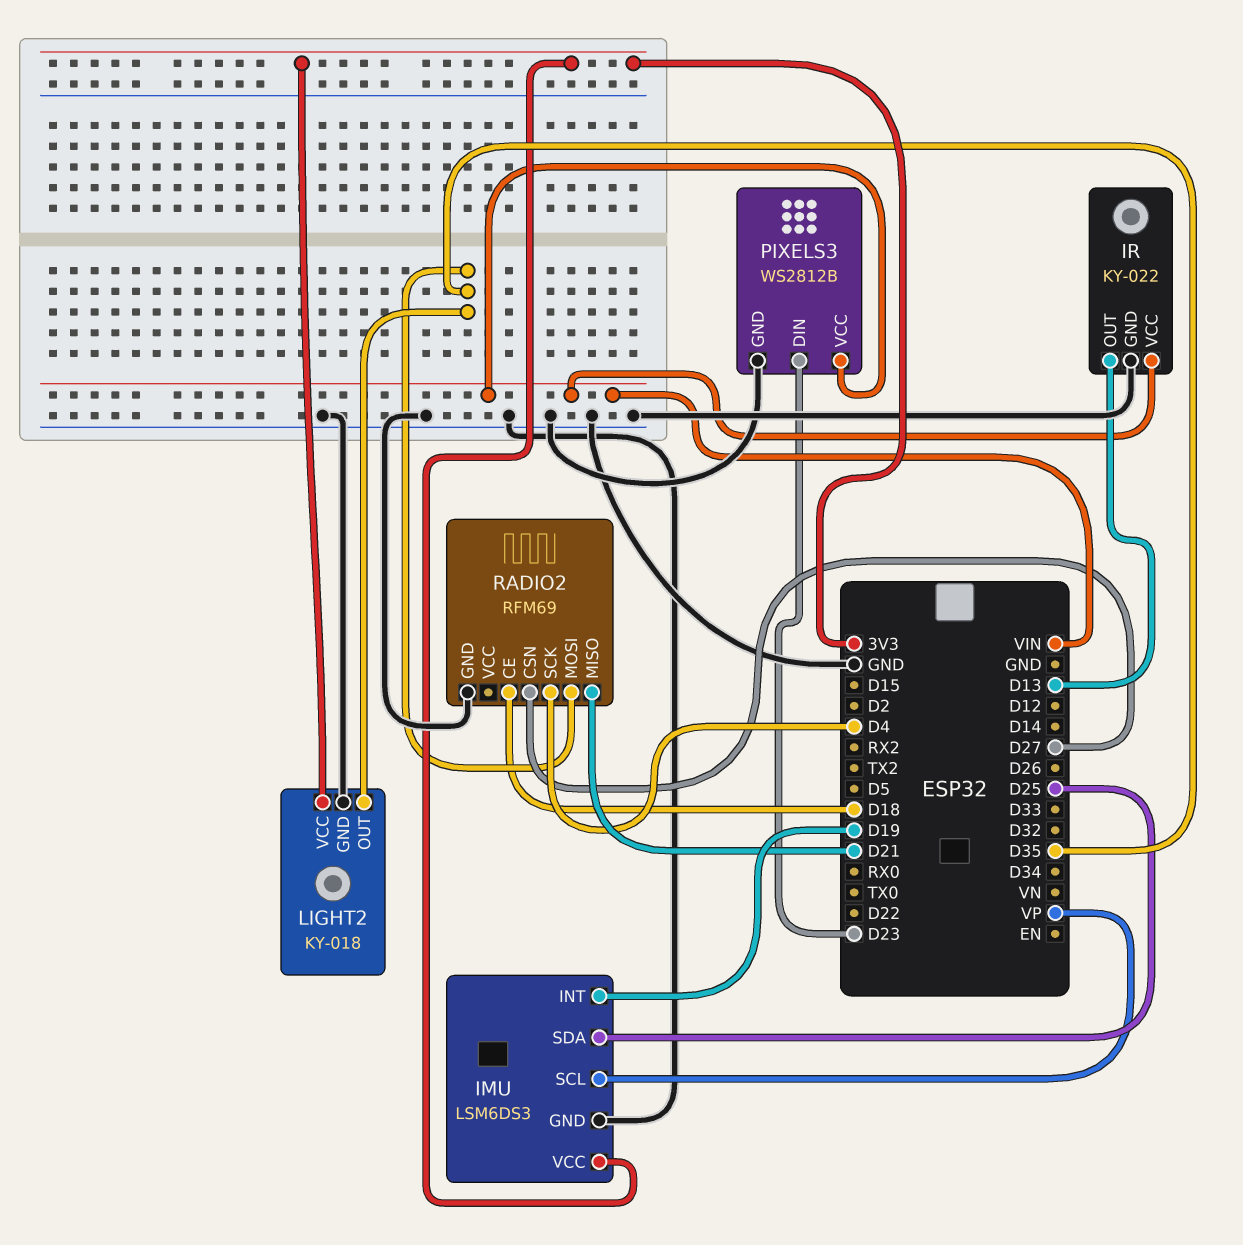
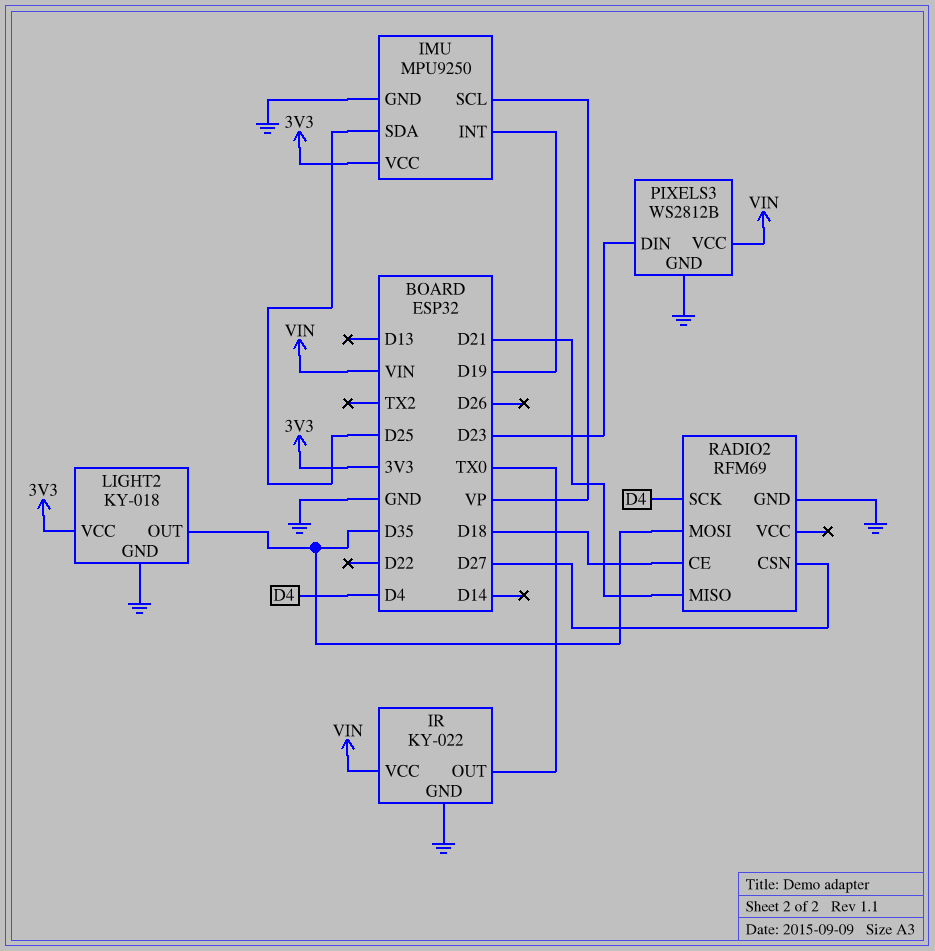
IMU: LSM6DS3 -> MPU9250
IR pin OUT: D13 -> TX0

